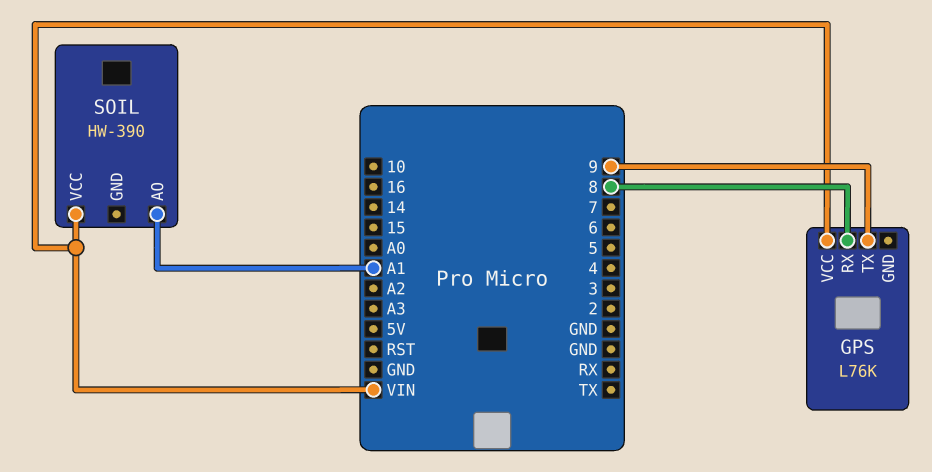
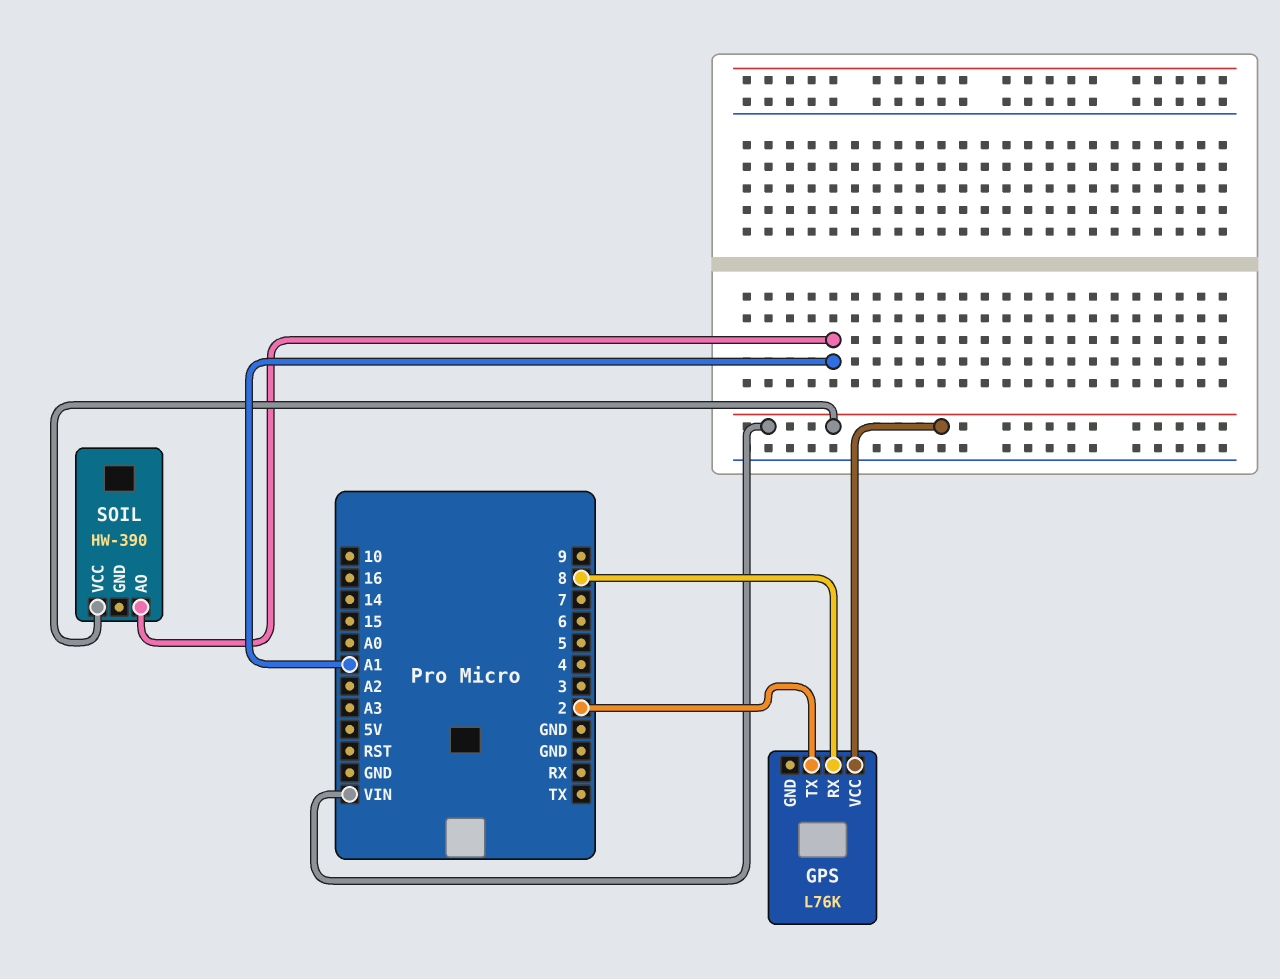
GPS pin TX: 9 -> 2

